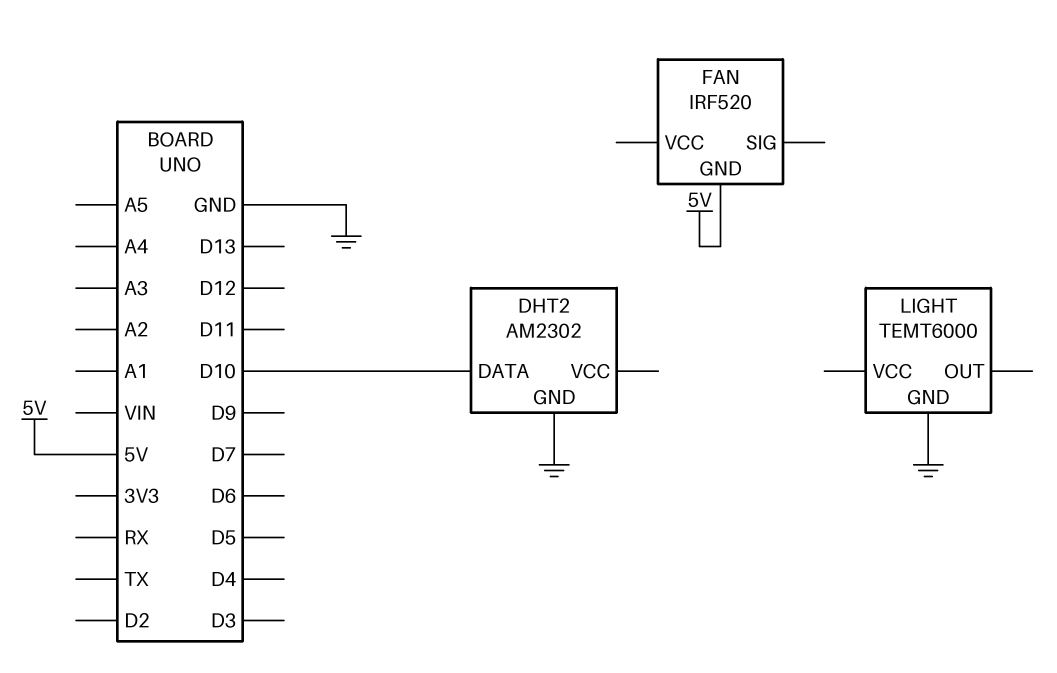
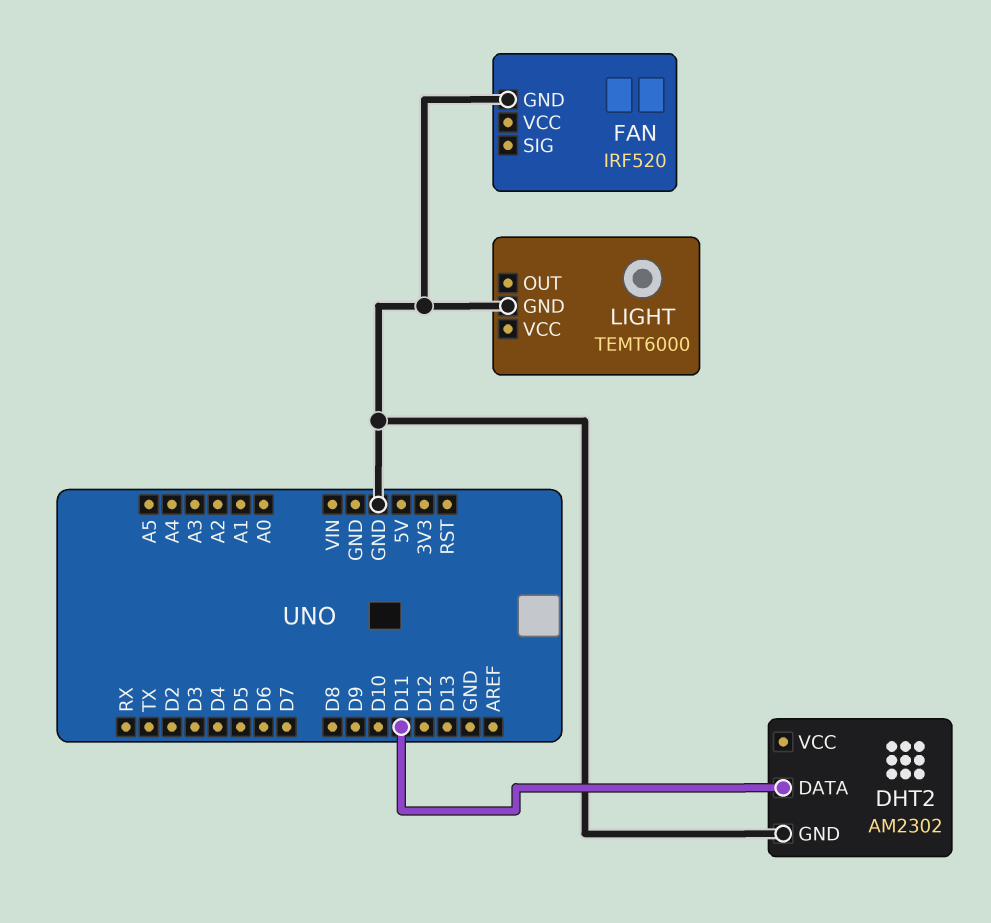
DHT2 pin DATA: D10 -> D11
FAN pin GND: 5V -> GND

